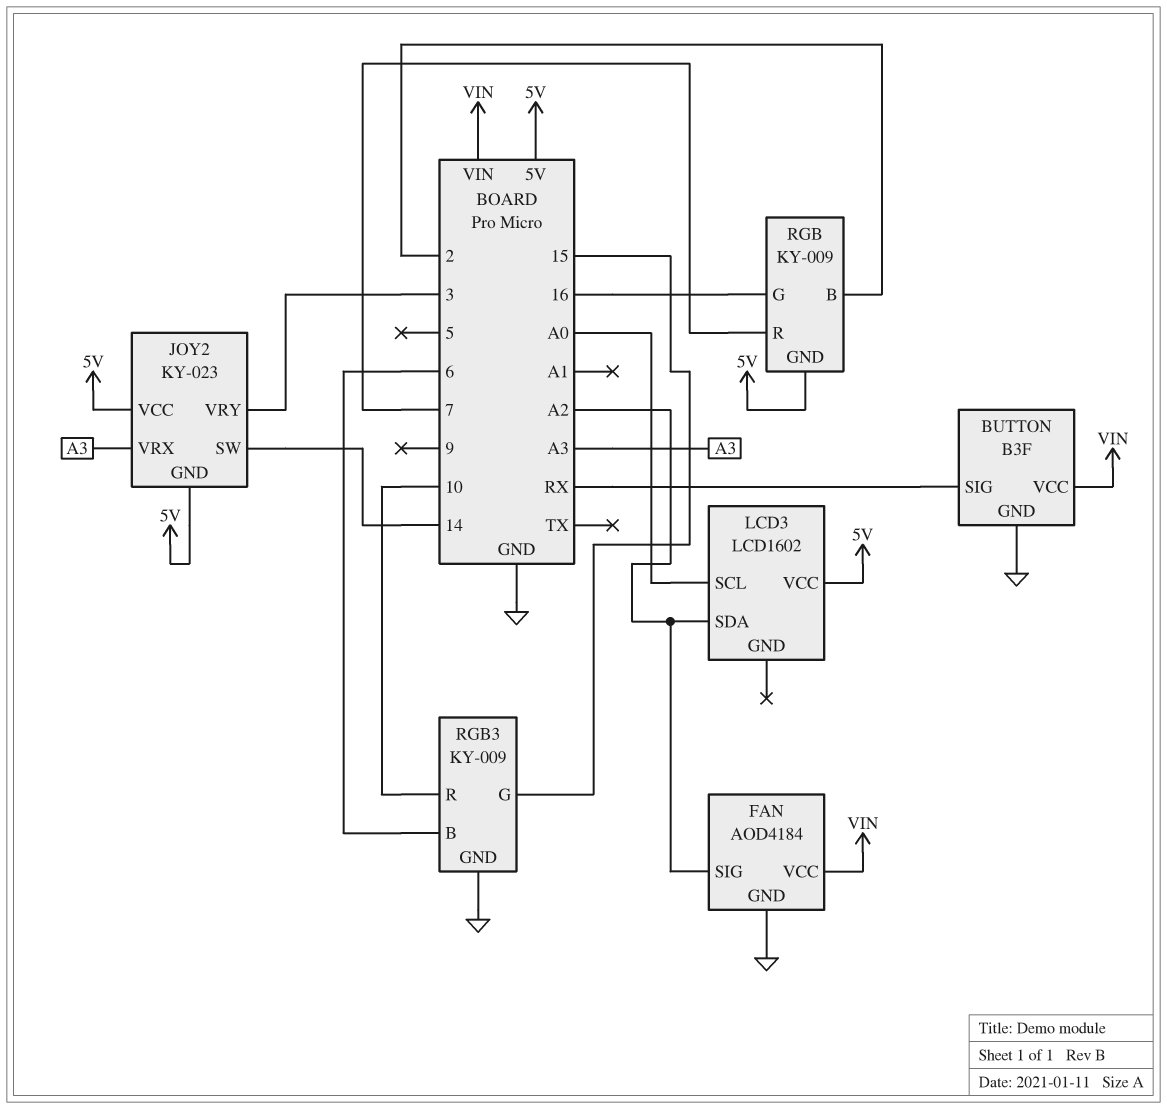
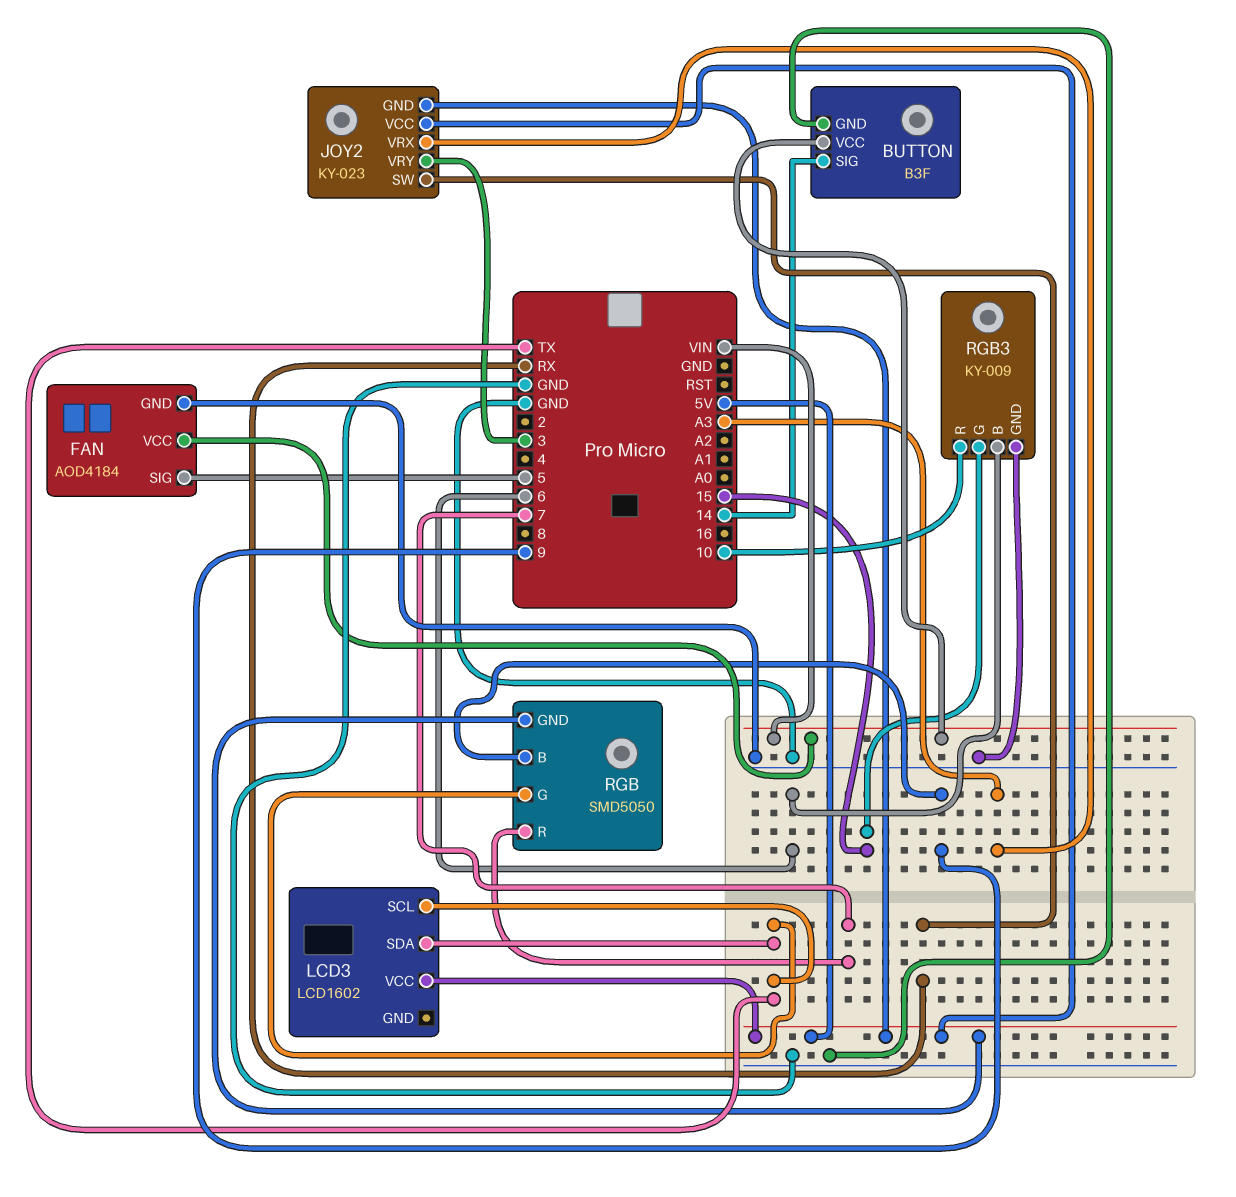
BUTTON pin SIG: RX -> 14
FAN pin SIG: A2 -> 5
JOY2 pin SW: 14 -> RX
LCD3 pin SCL: A0 -> TX
LCD3 pin SDA: A2 -> TX
RGB: KY-009 -> SMD5050
RGB pin B: 2 -> 9
RGB pin G: 16 -> TX

